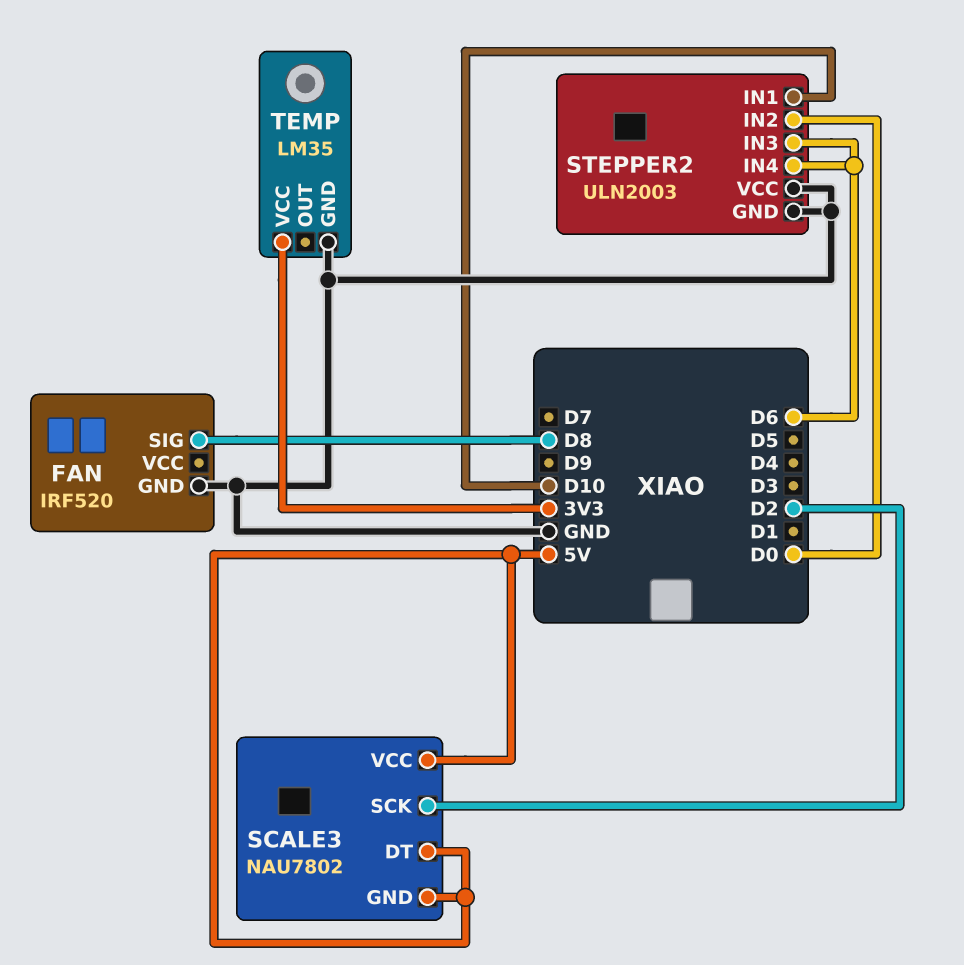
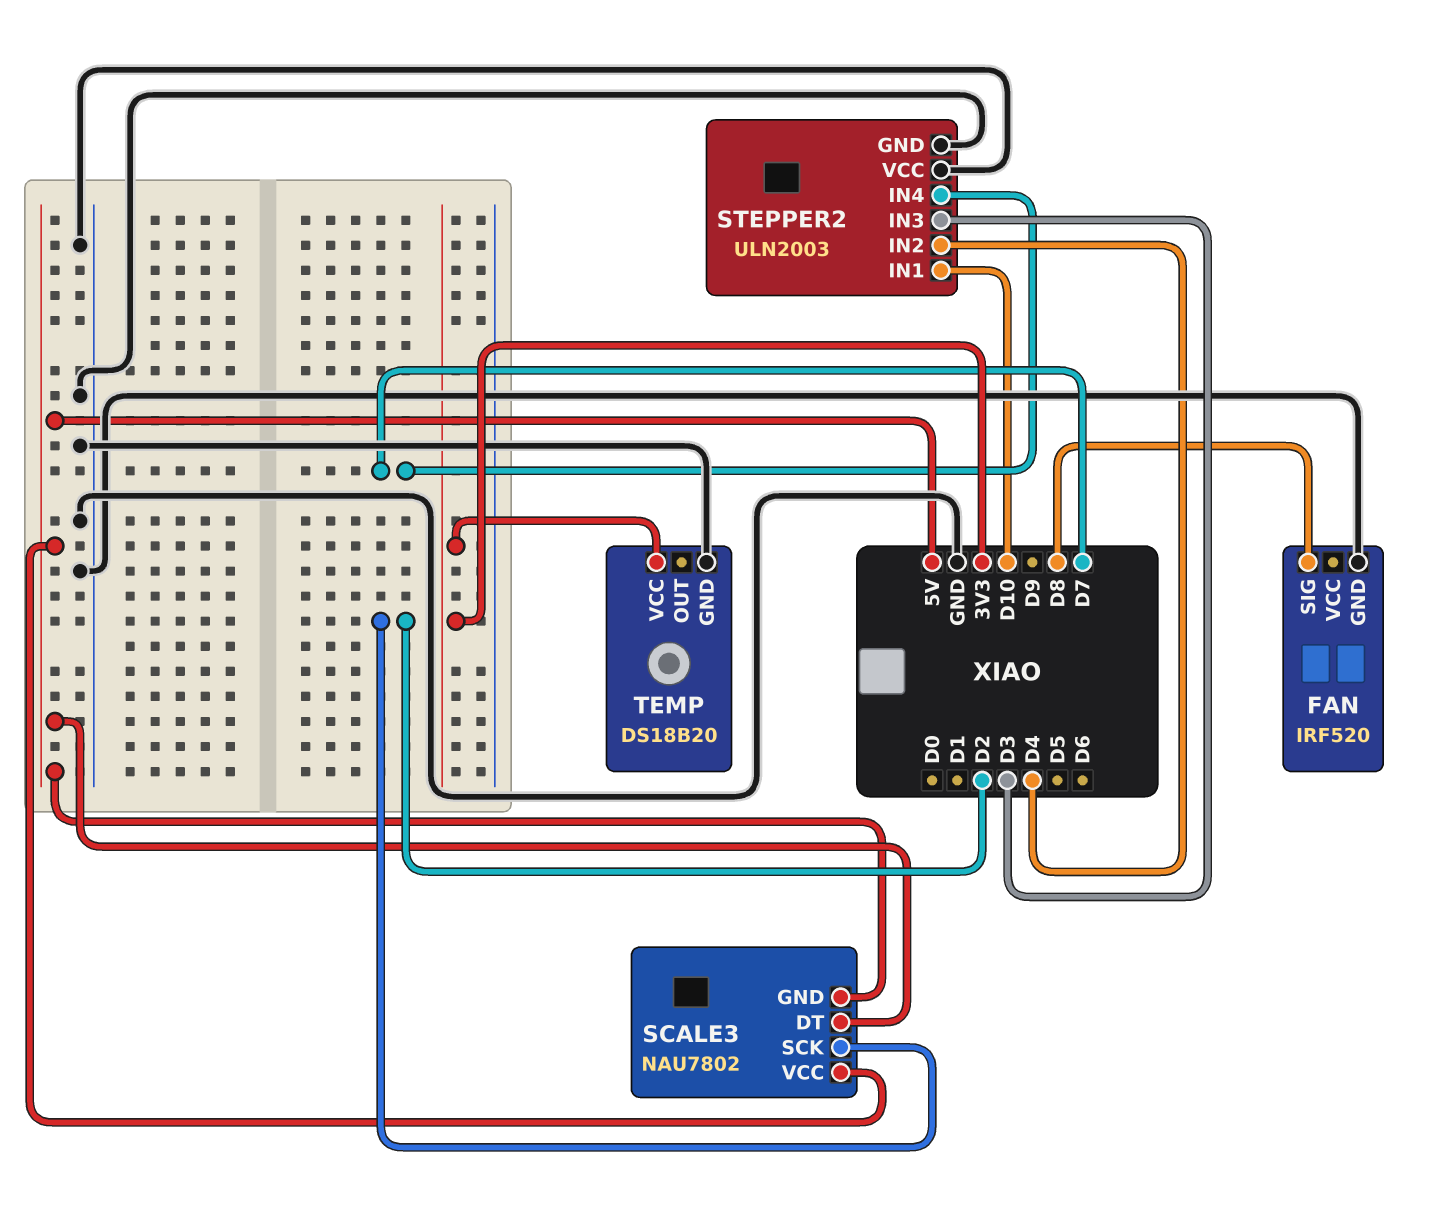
STEPPER2 pin IN2: D0 -> D4
STEPPER2 pin IN3: D6 -> D3
STEPPER2 pin IN4: D6 -> D7
TEMP: LM35 -> DS18B20

